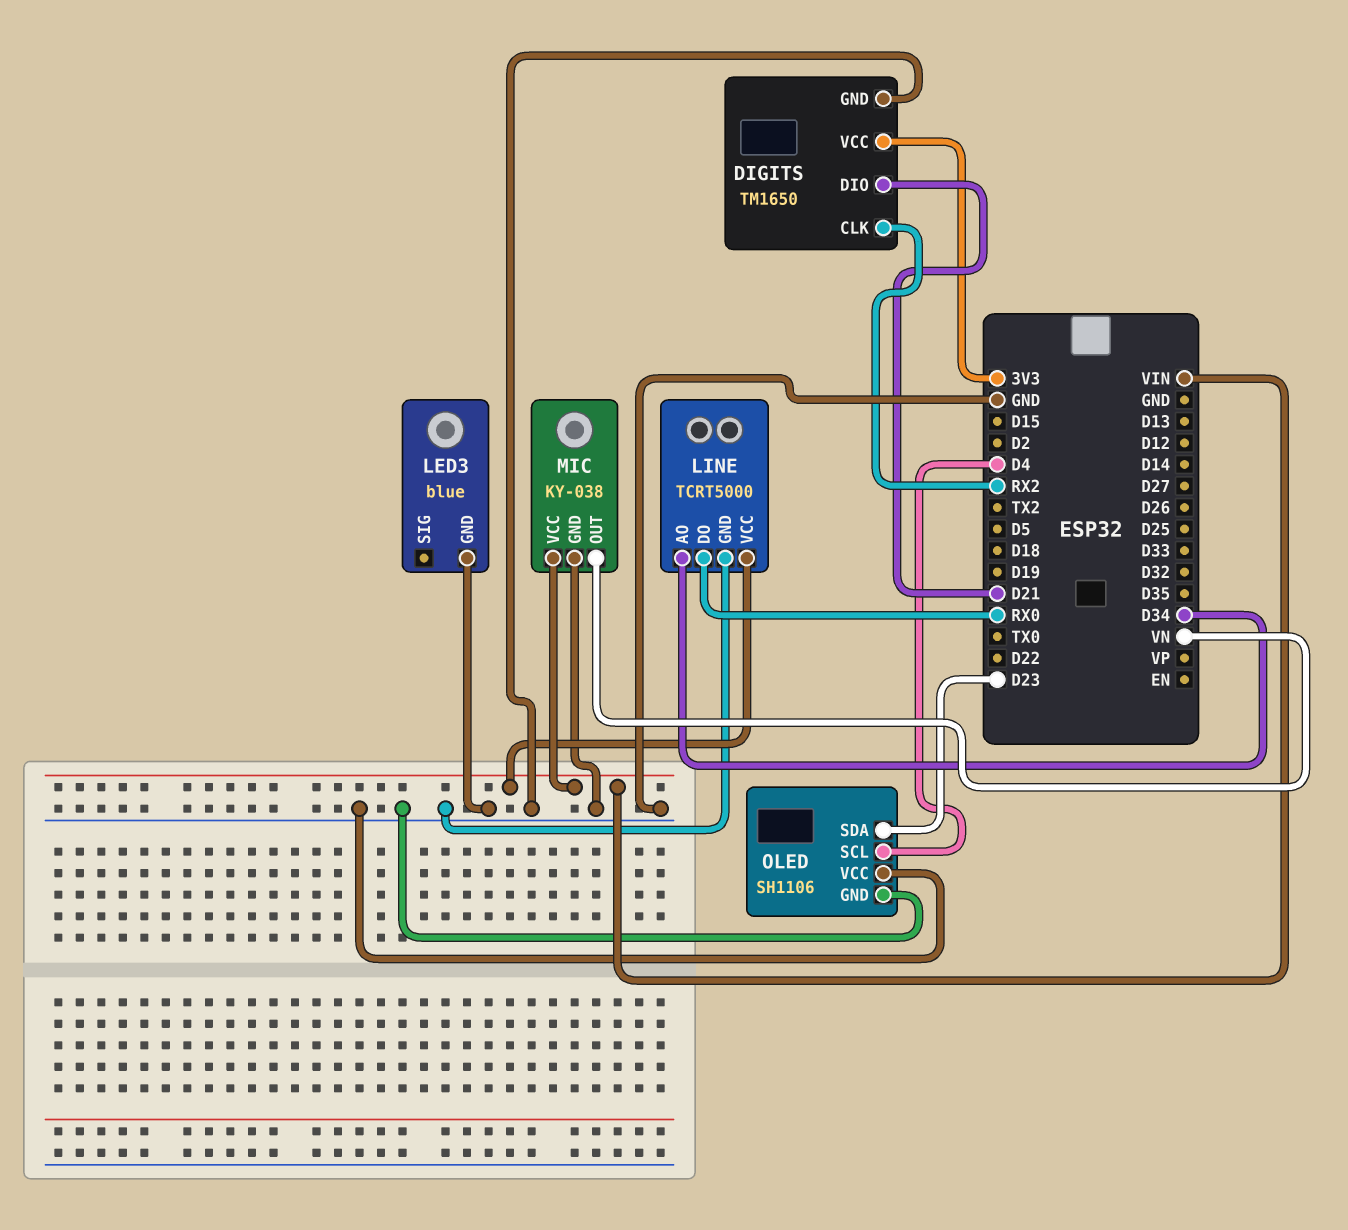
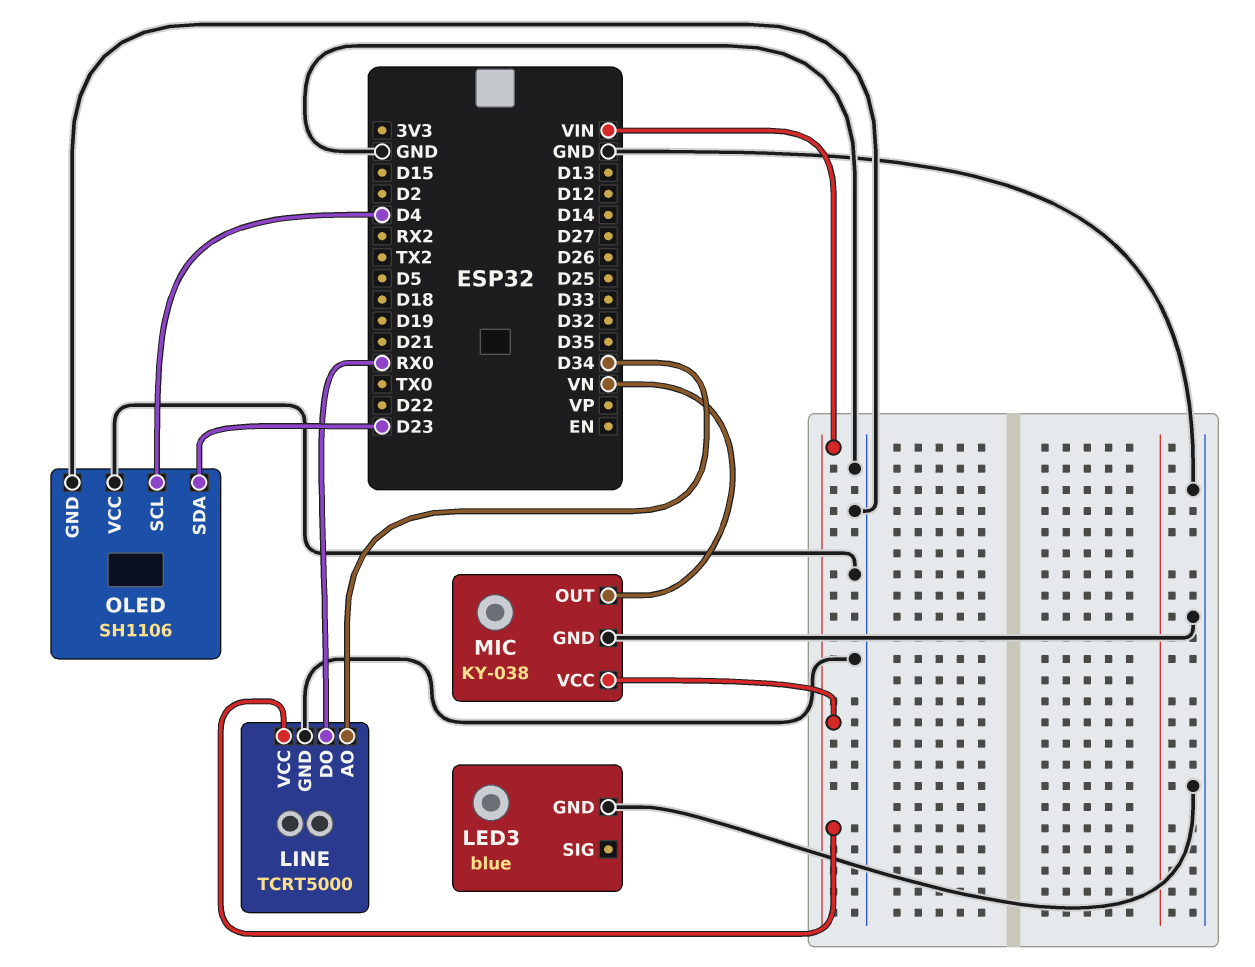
DIGITS: TM1650 -> none
DIGITS pin CLK: RX2 -> none
DIGITS pin DIO: D21 -> none
DIGITS pin GND: GND -> none
DIGITS pin VCC: 3V3 -> none

